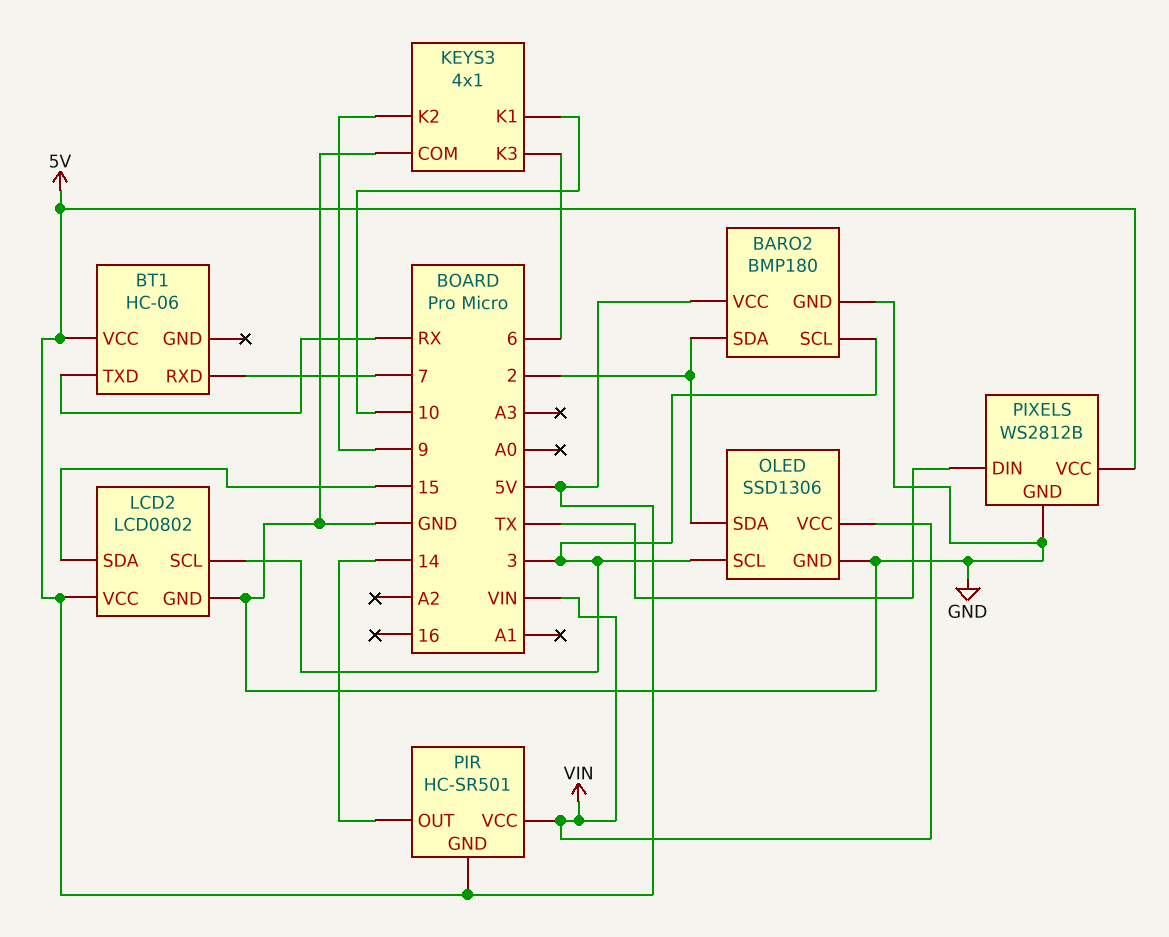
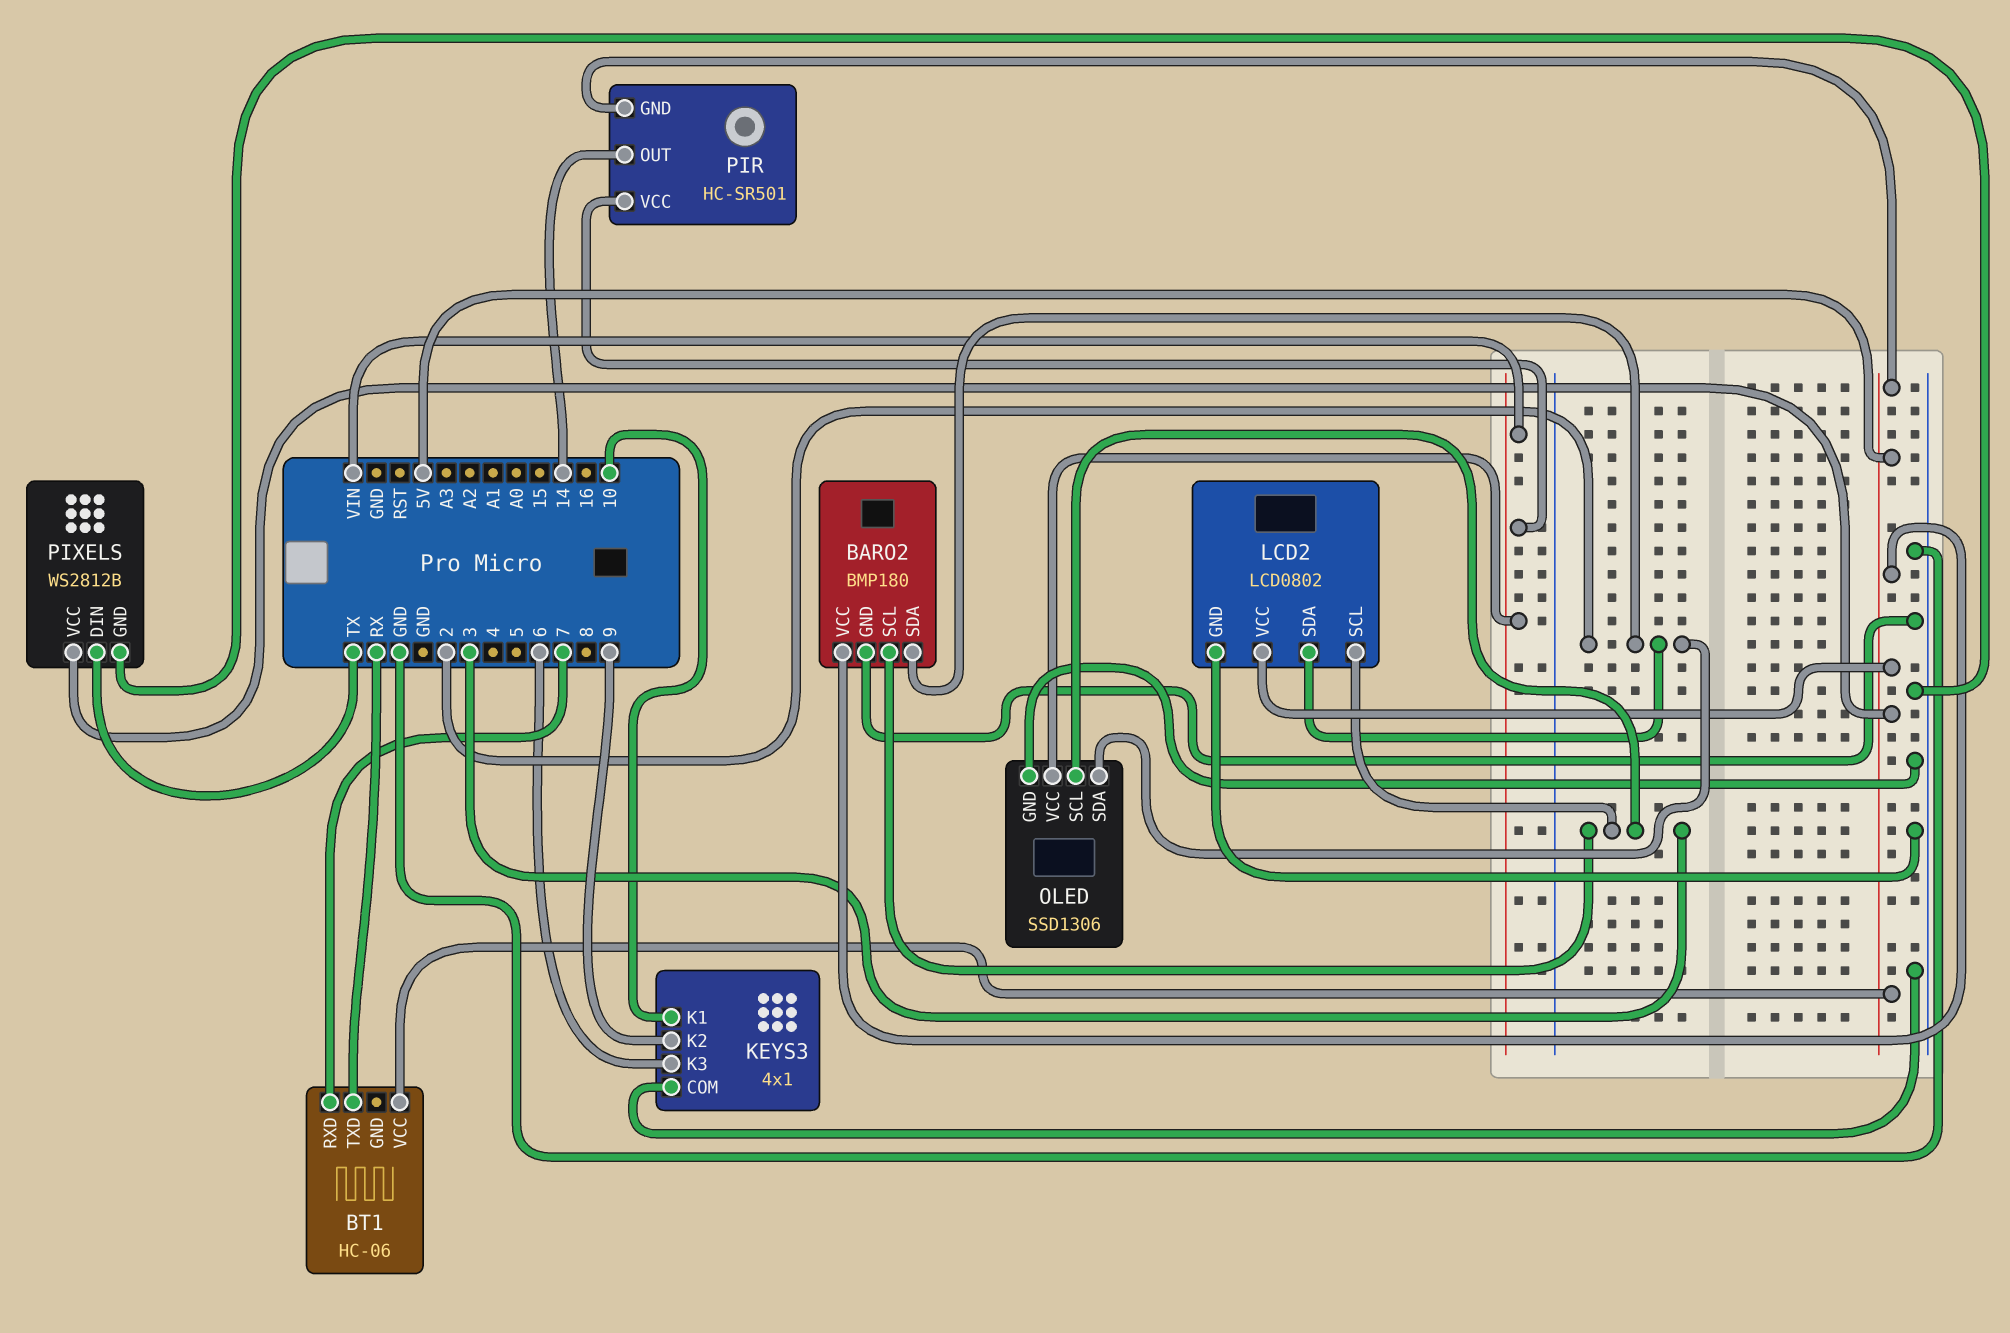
LCD2 pin SDA: 15 -> 2

